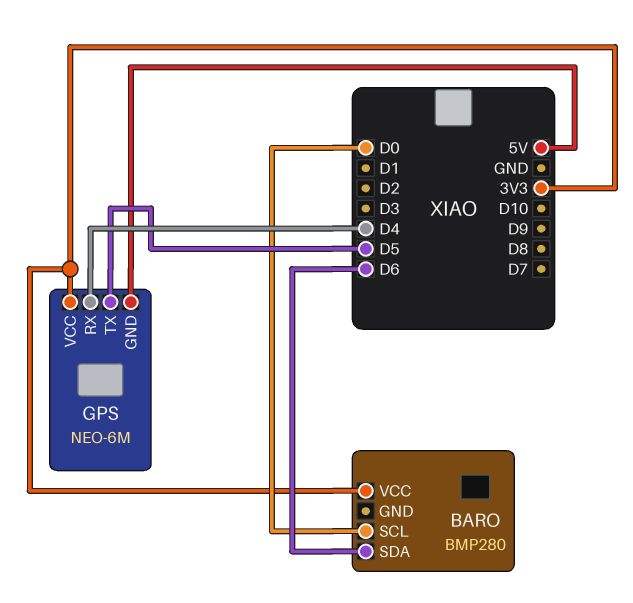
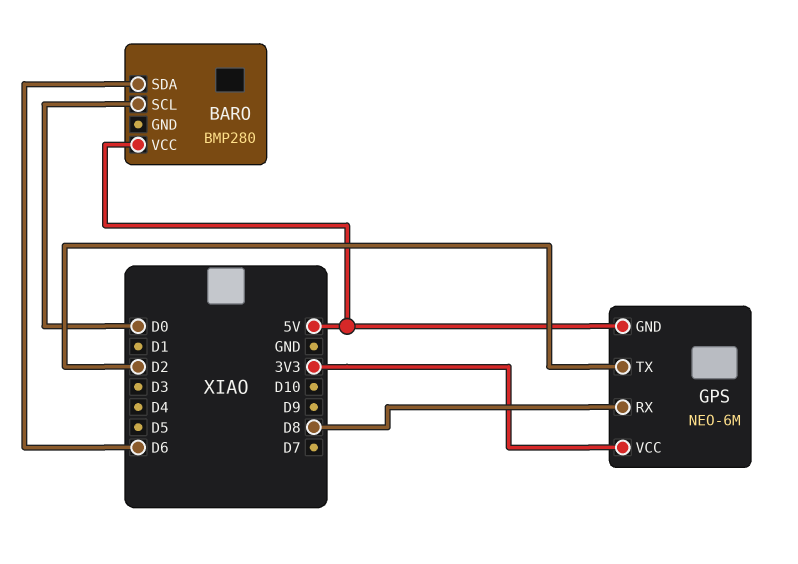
BARO pin VCC: 3V3 -> 5V
GPS pin RX: D4 -> D8
GPS pin TX: D5 -> D2

